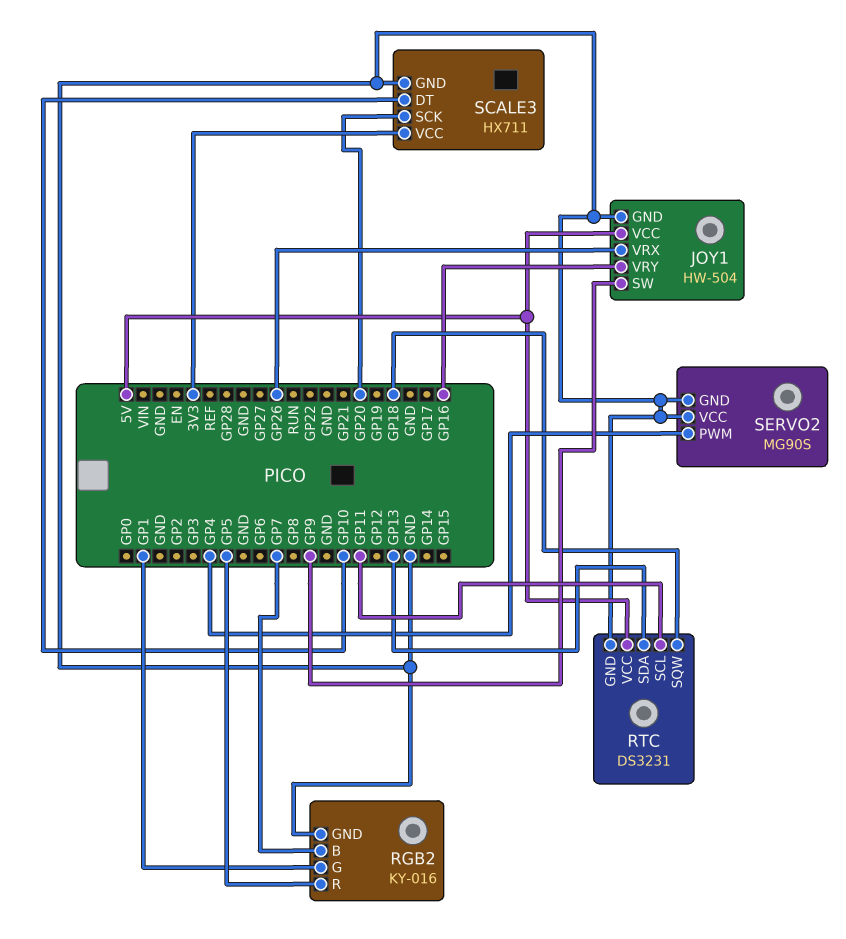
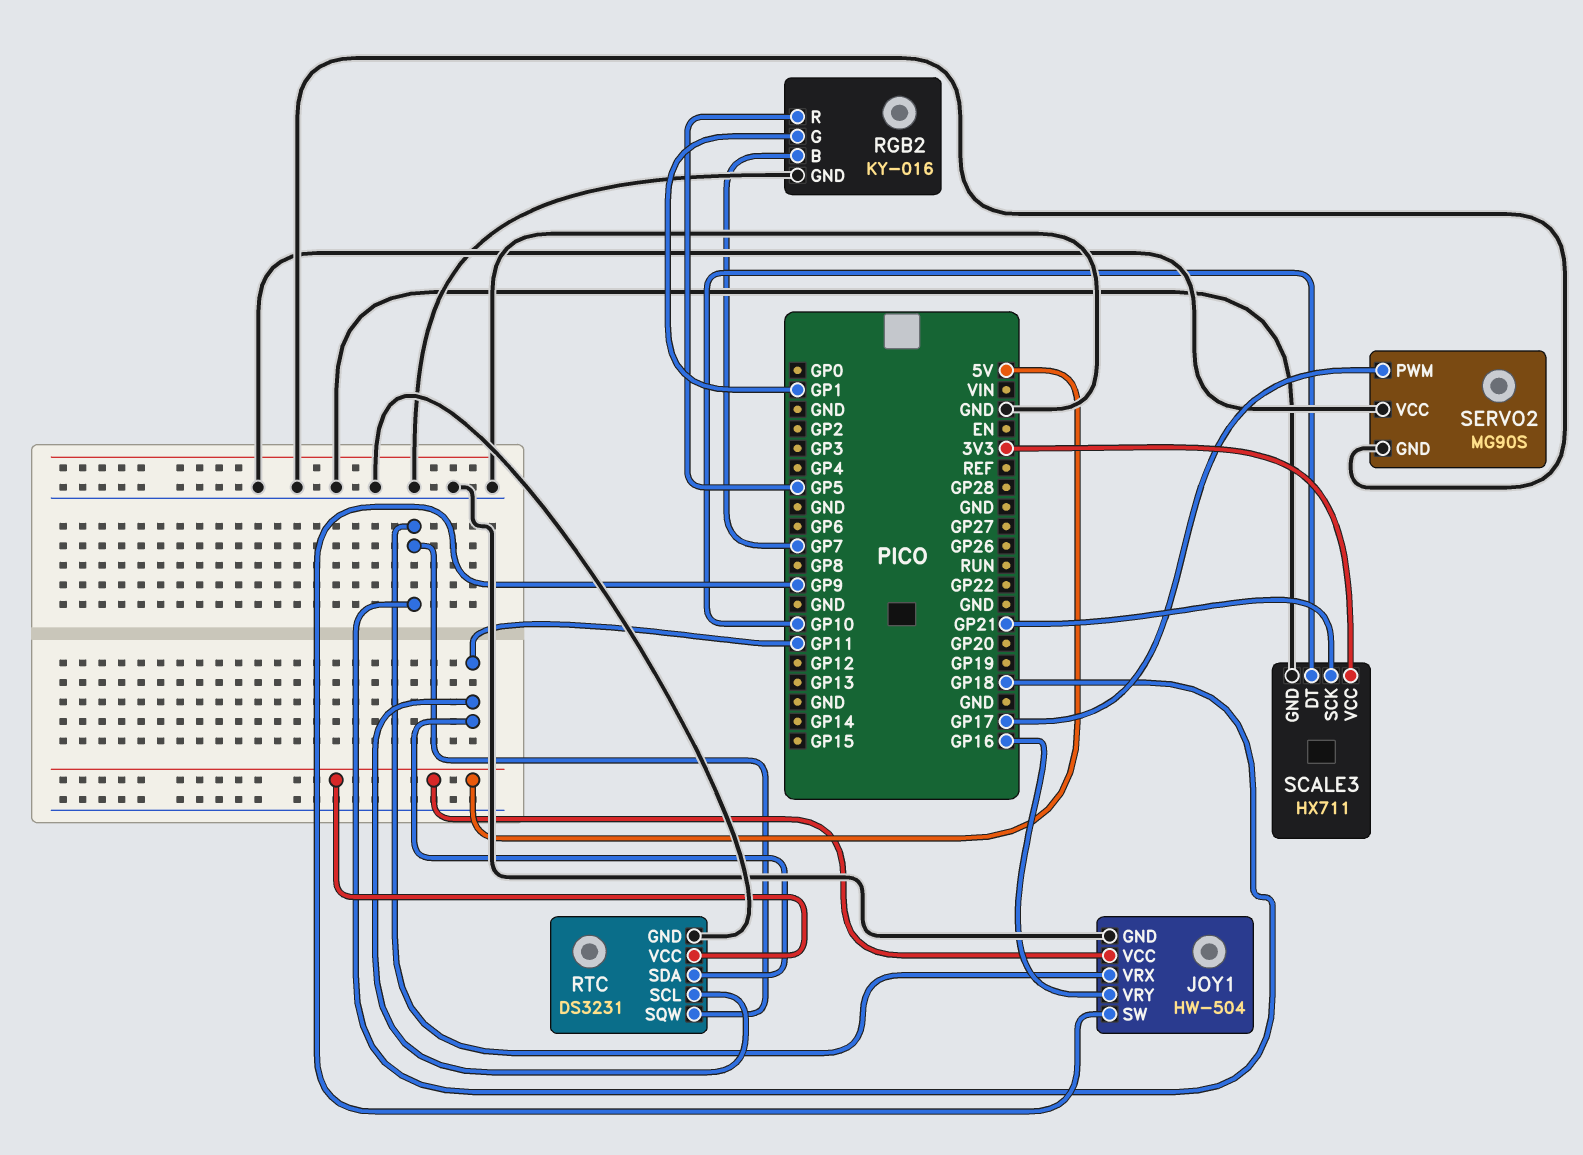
JOY1 pin VRX: GP26 -> GP18
RTC pin SDA: GP13 -> GP11
SCALE3 pin SCK: GP20 -> GP21
SERVO2 pin PWM: GP4 -> GP17

